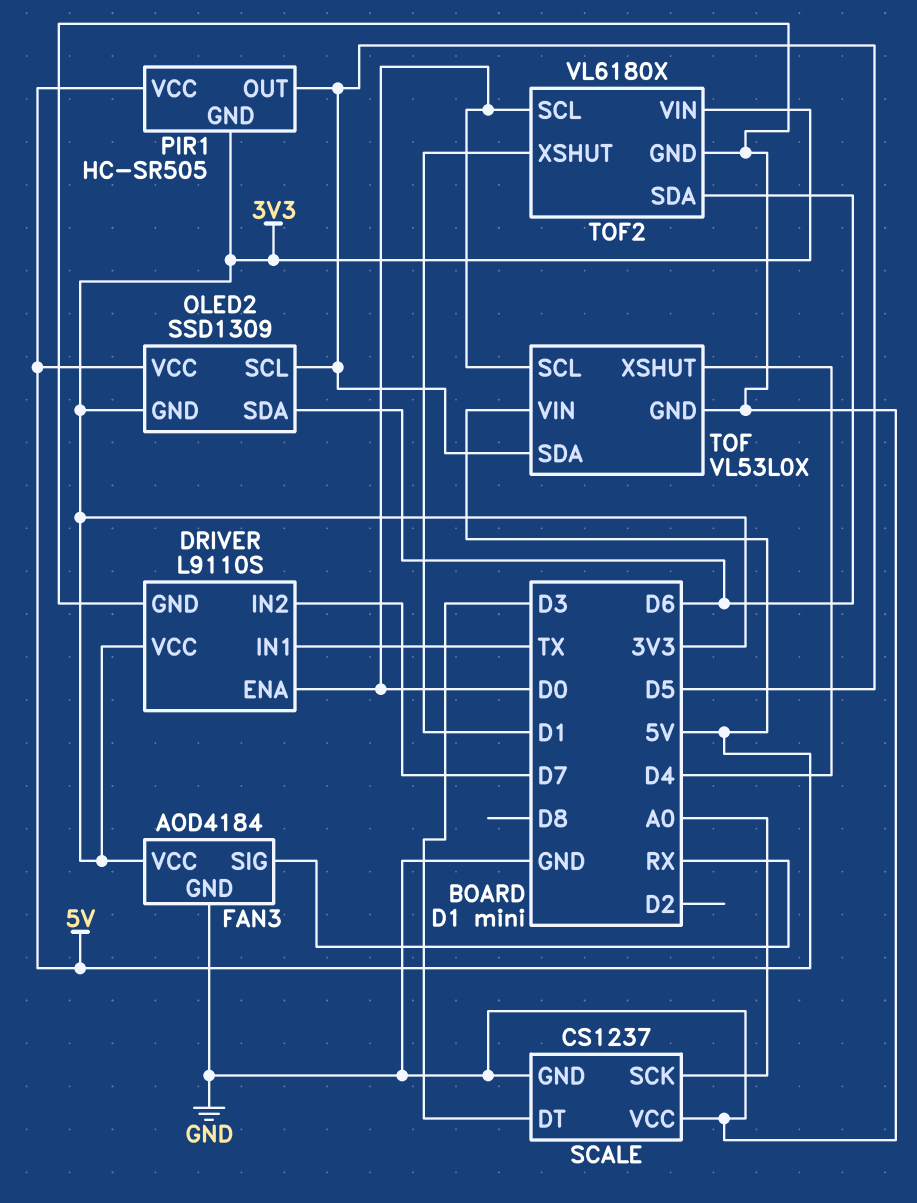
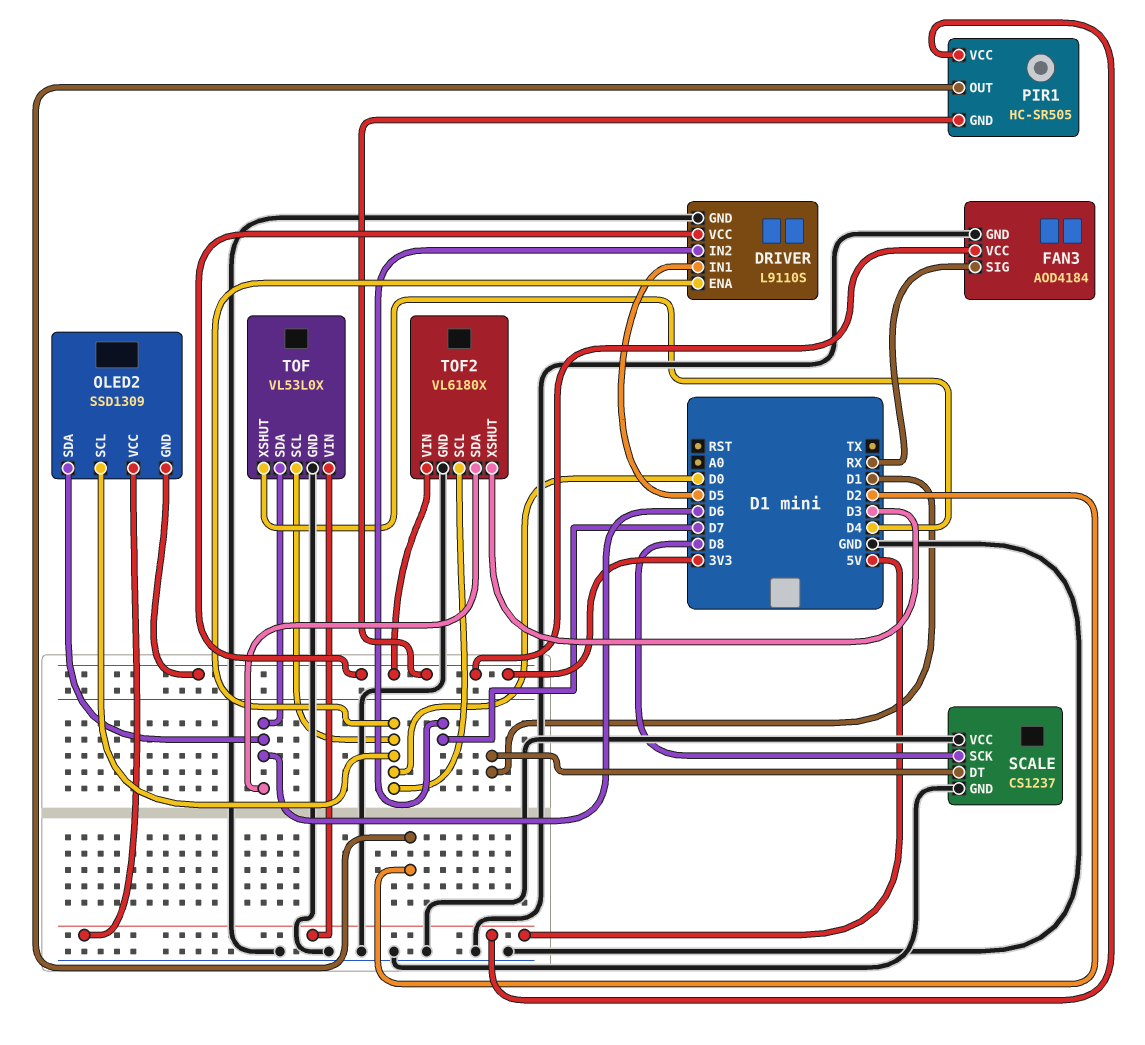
DRIVER pin IN1: TX -> D5
OLED2 pin SCL: D5 -> D0
PIR1 pin OUT: D5 -> D2
SCALE pin DT: D3 -> D1
SCALE pin SCK: A0 -> D8
TOF pin SDA: D5 -> D6
TOF2 pin XSHUT: D1 -> D3

